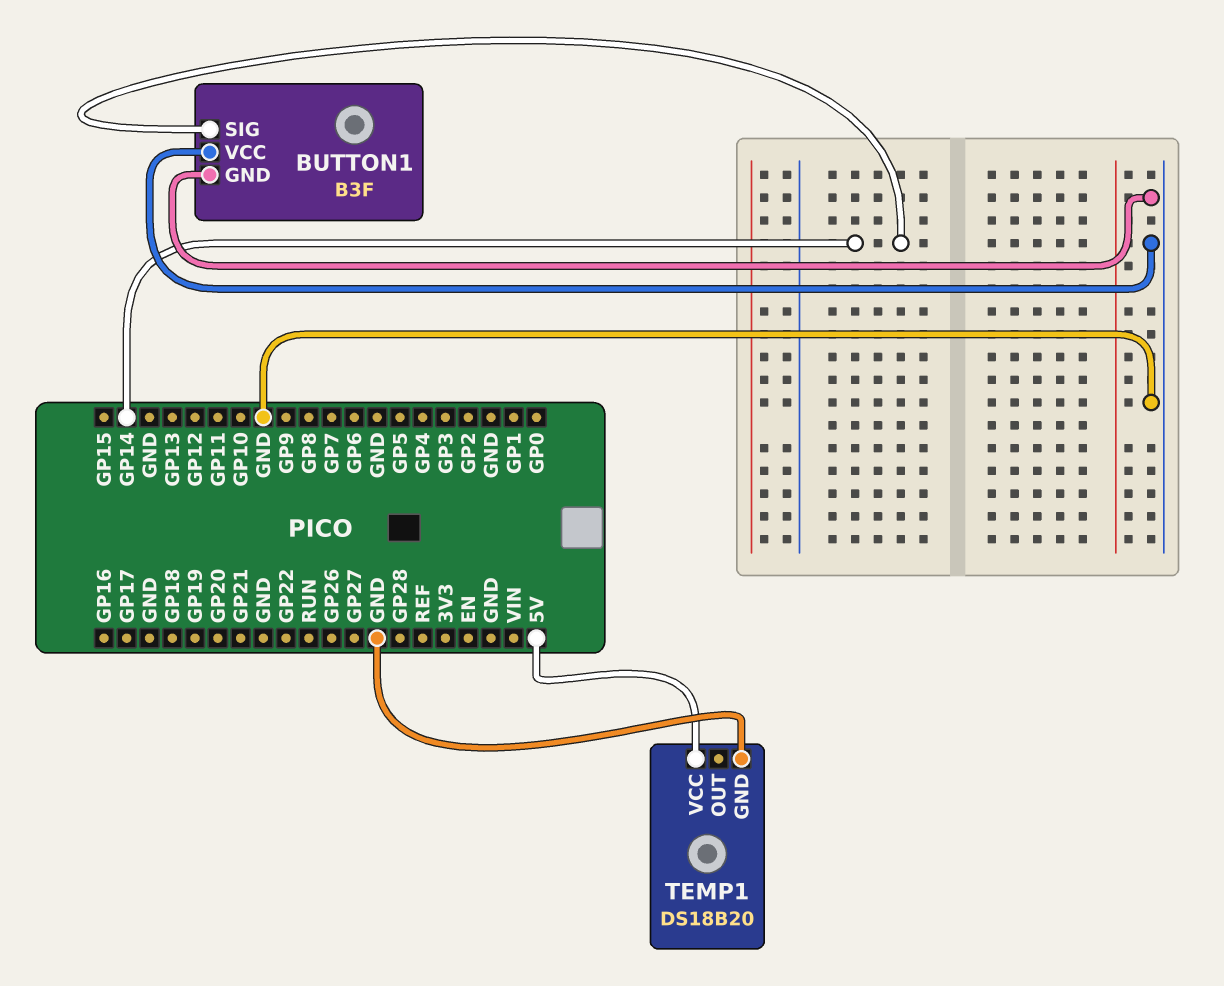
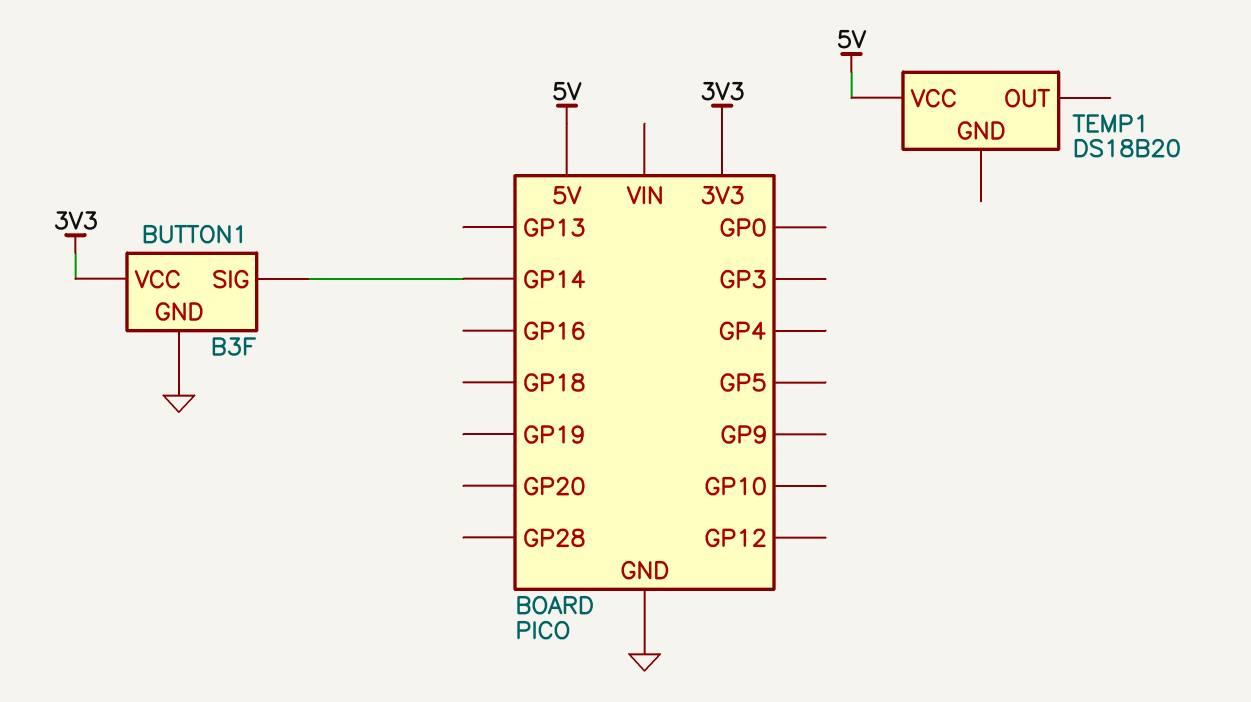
BUTTON1 pin VCC: GND -> 3V3
TEMP1 pin GND: GND -> none

